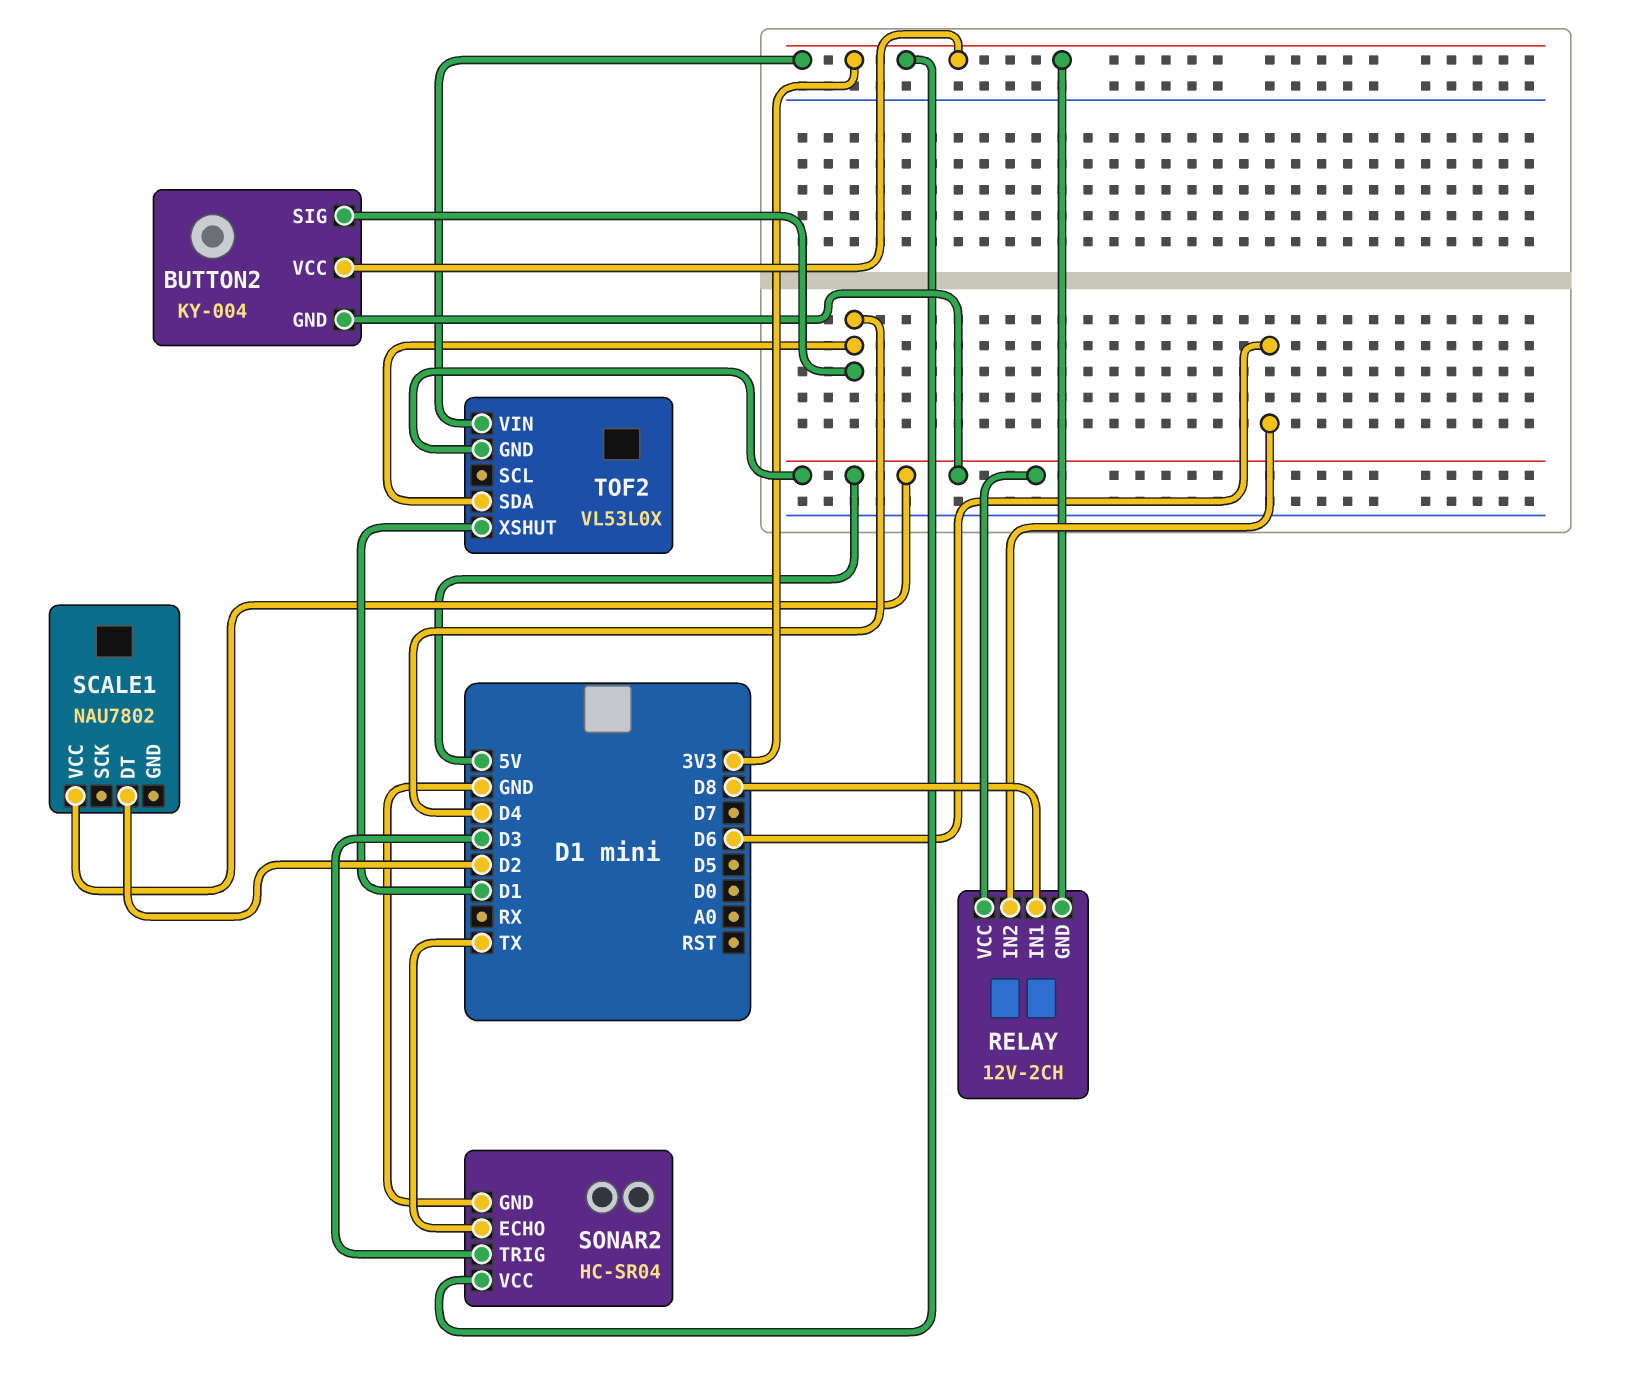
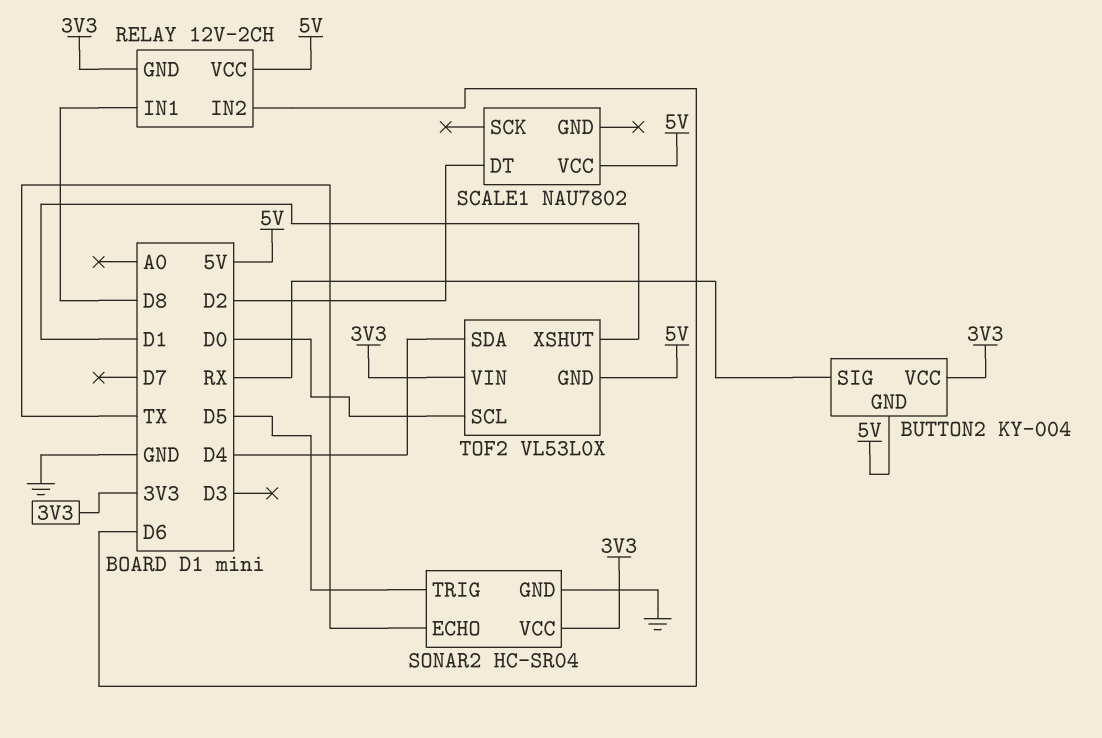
BUTTON2 pin SIG: D4 -> RX
SONAR2 pin TRIG: D3 -> D5
TOF2 pin SCL: none -> D0

